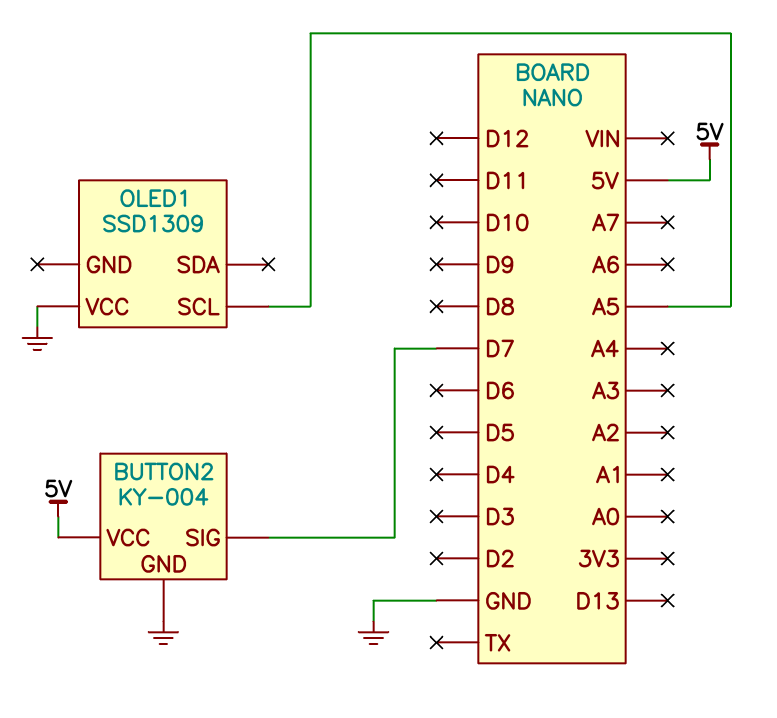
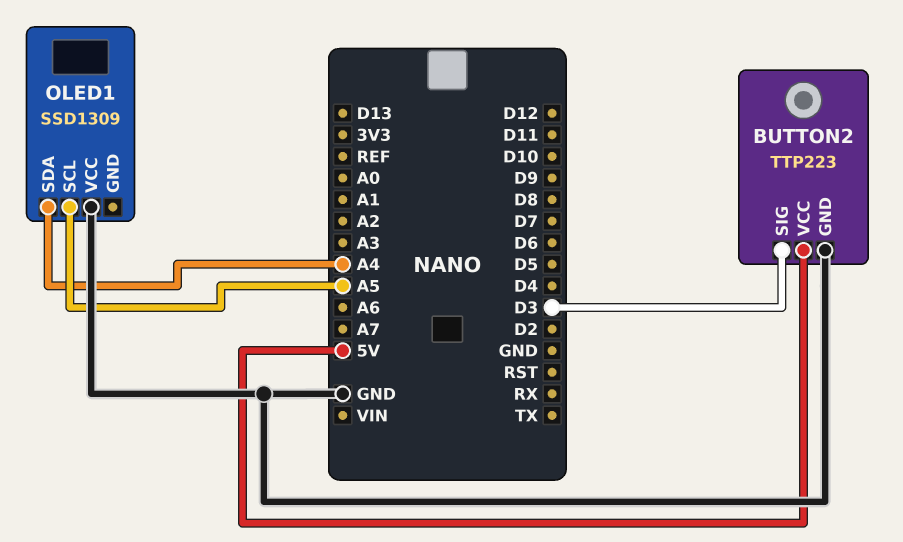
BUTTON2: KY-004 -> TTP223
BUTTON2 pin SIG: D7 -> D3
OLED1 pin SDA: none -> A4

